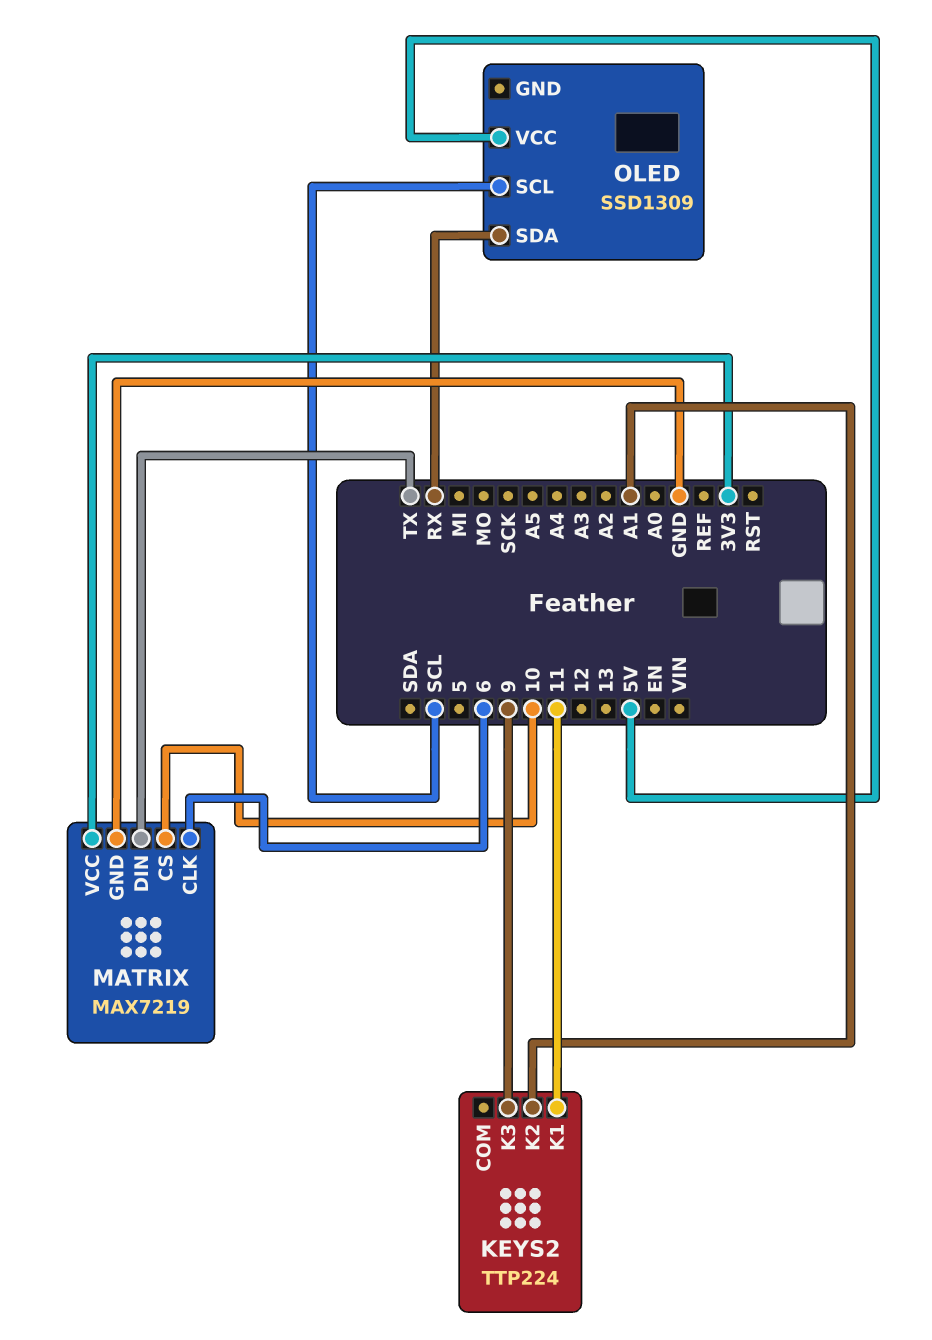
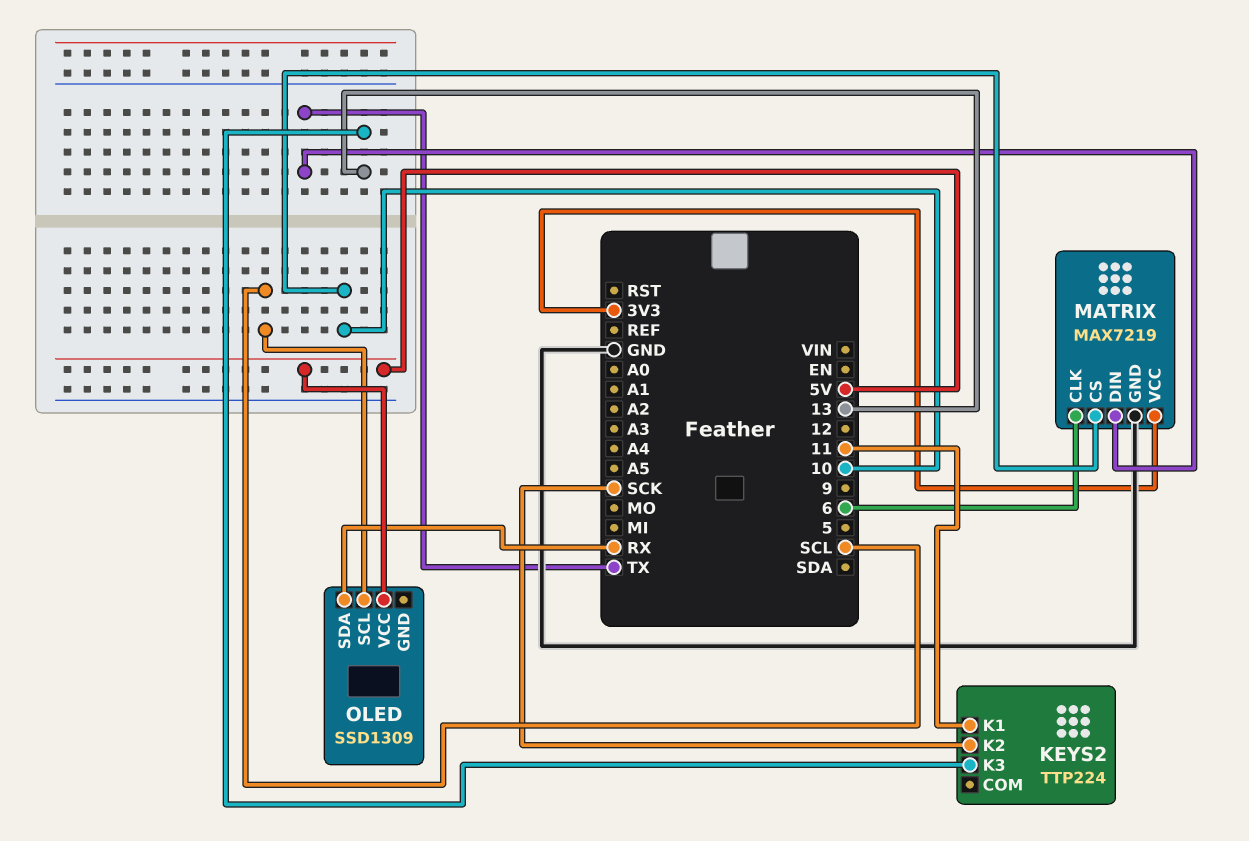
KEYS2 pin K2: A1 -> SCK
KEYS2 pin K3: 9 -> 13

